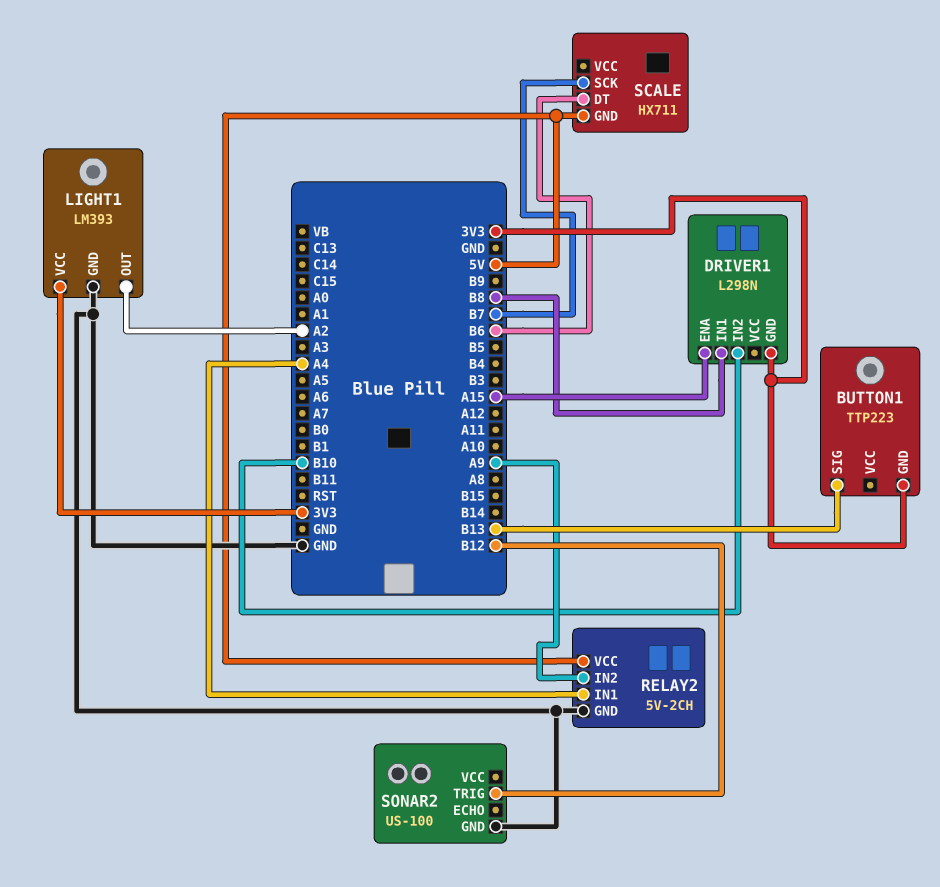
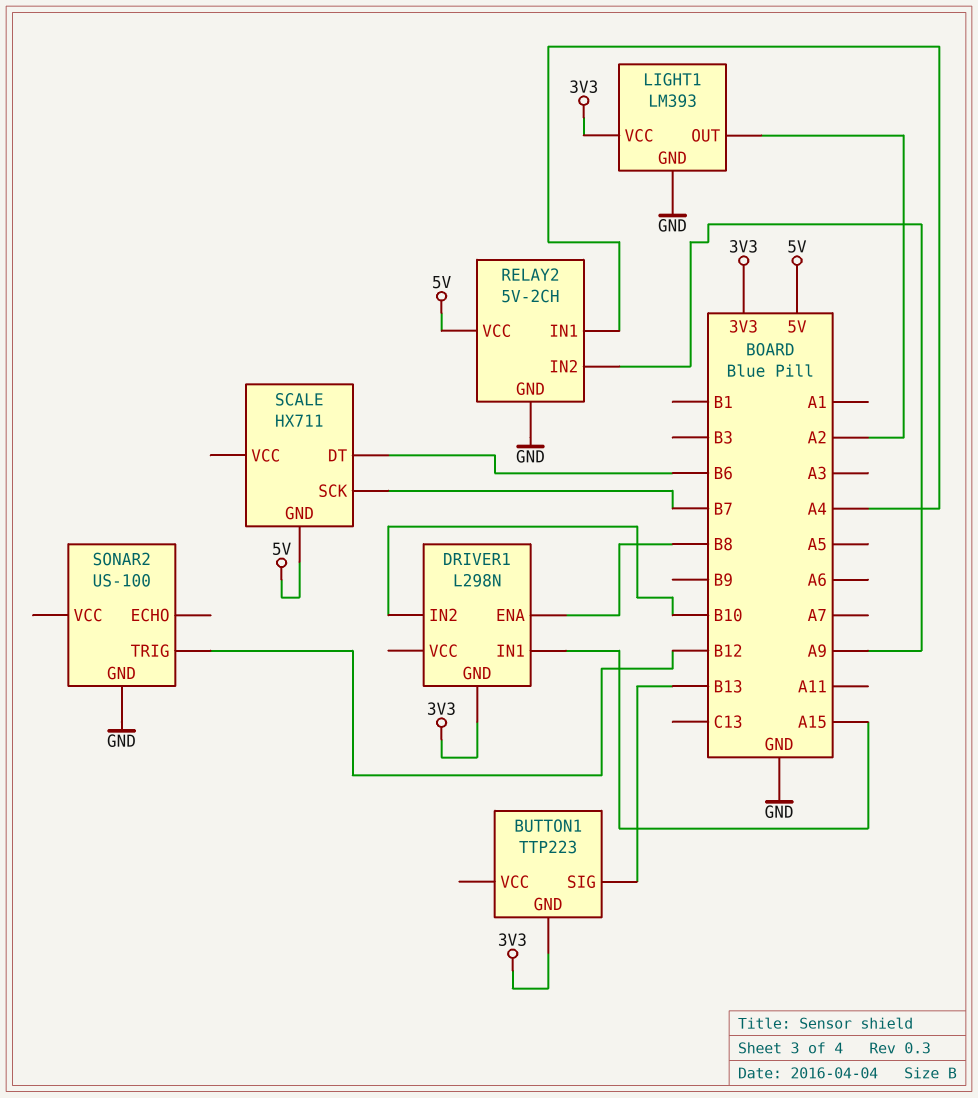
DRIVER1 pin ENA: A15 -> B8
DRIVER1 pin IN1: B8 -> A15

